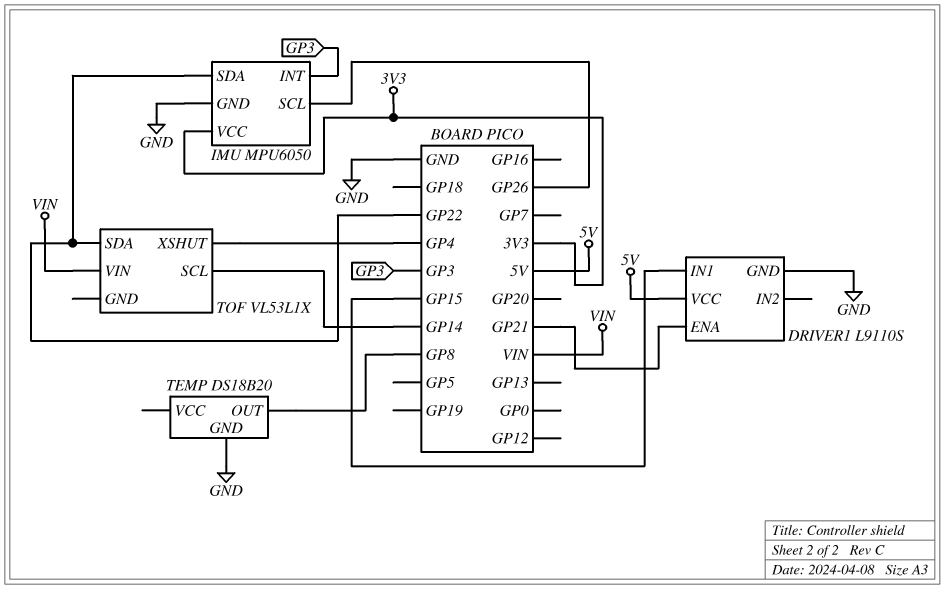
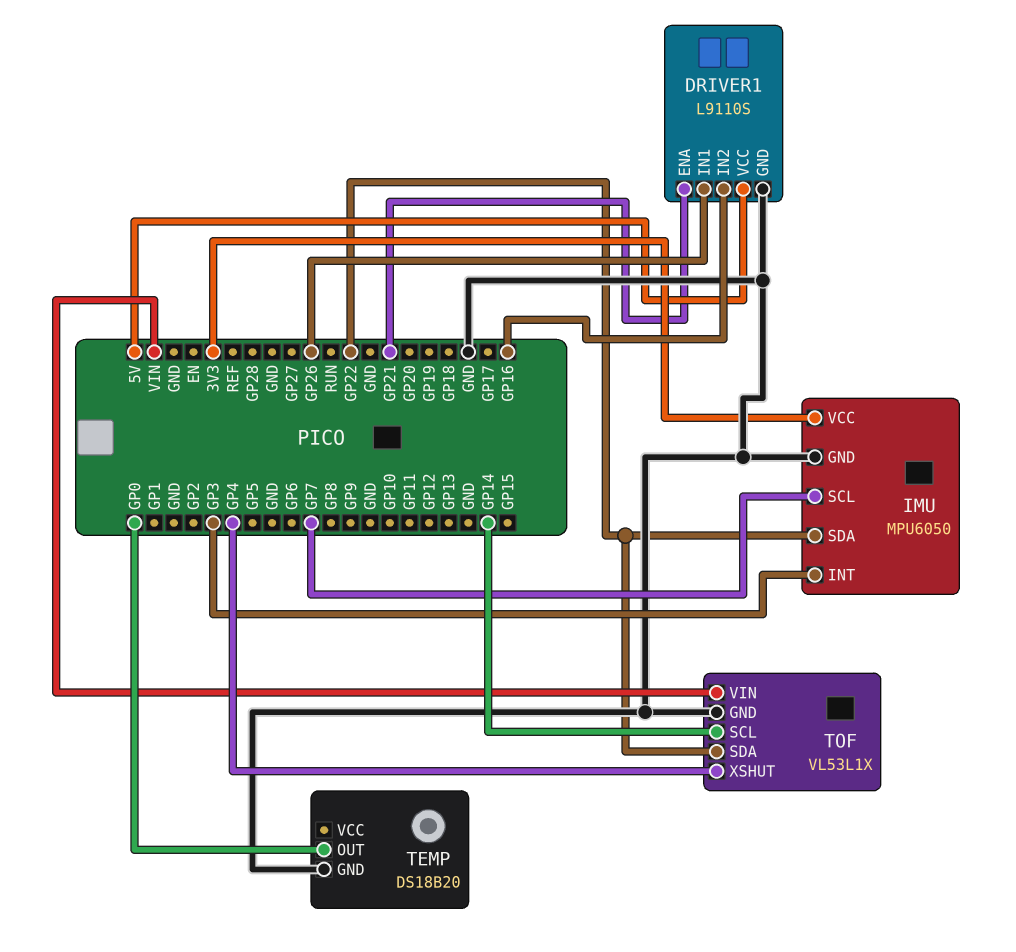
DRIVER1 pin IN1: GP15 -> GP26
DRIVER1 pin IN2: none -> GP16
IMU pin SCL: GP26 -> GP7
TEMP pin OUT: GP8 -> GP0
TOF pin GND: none -> GND

